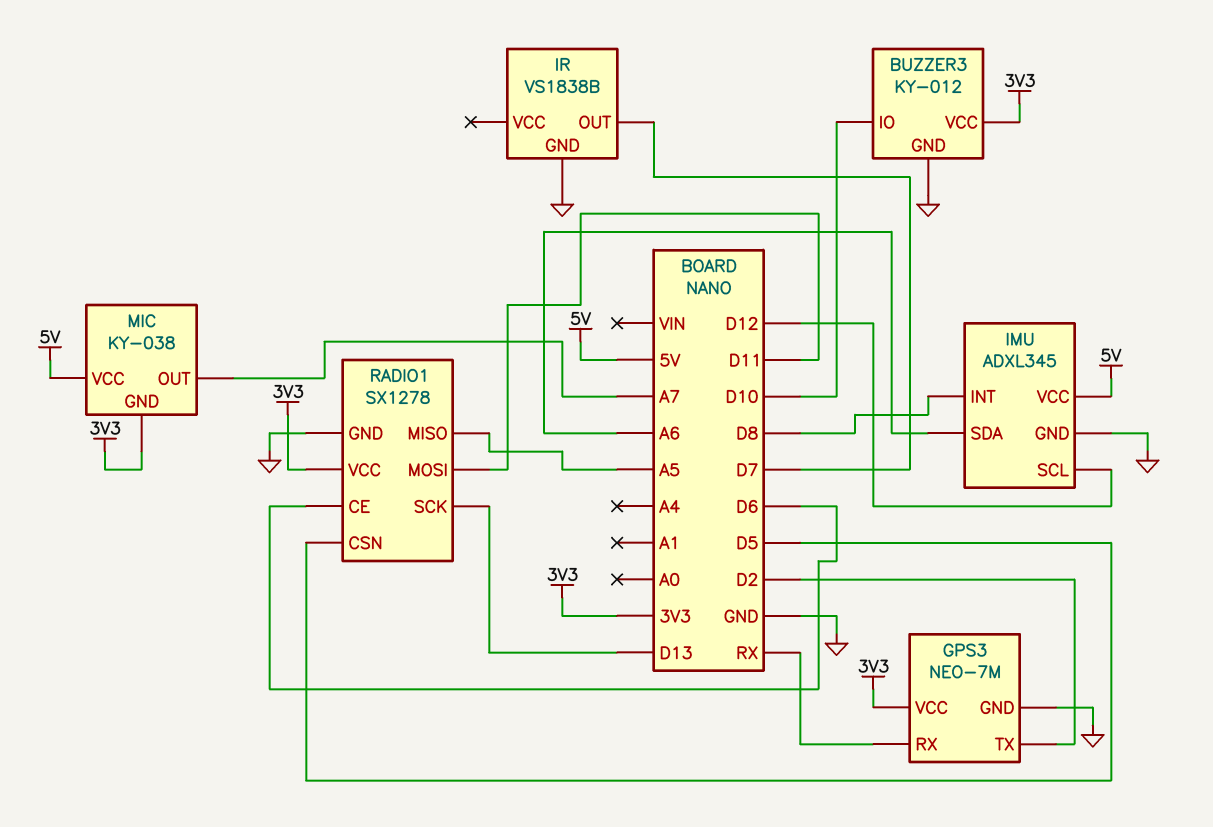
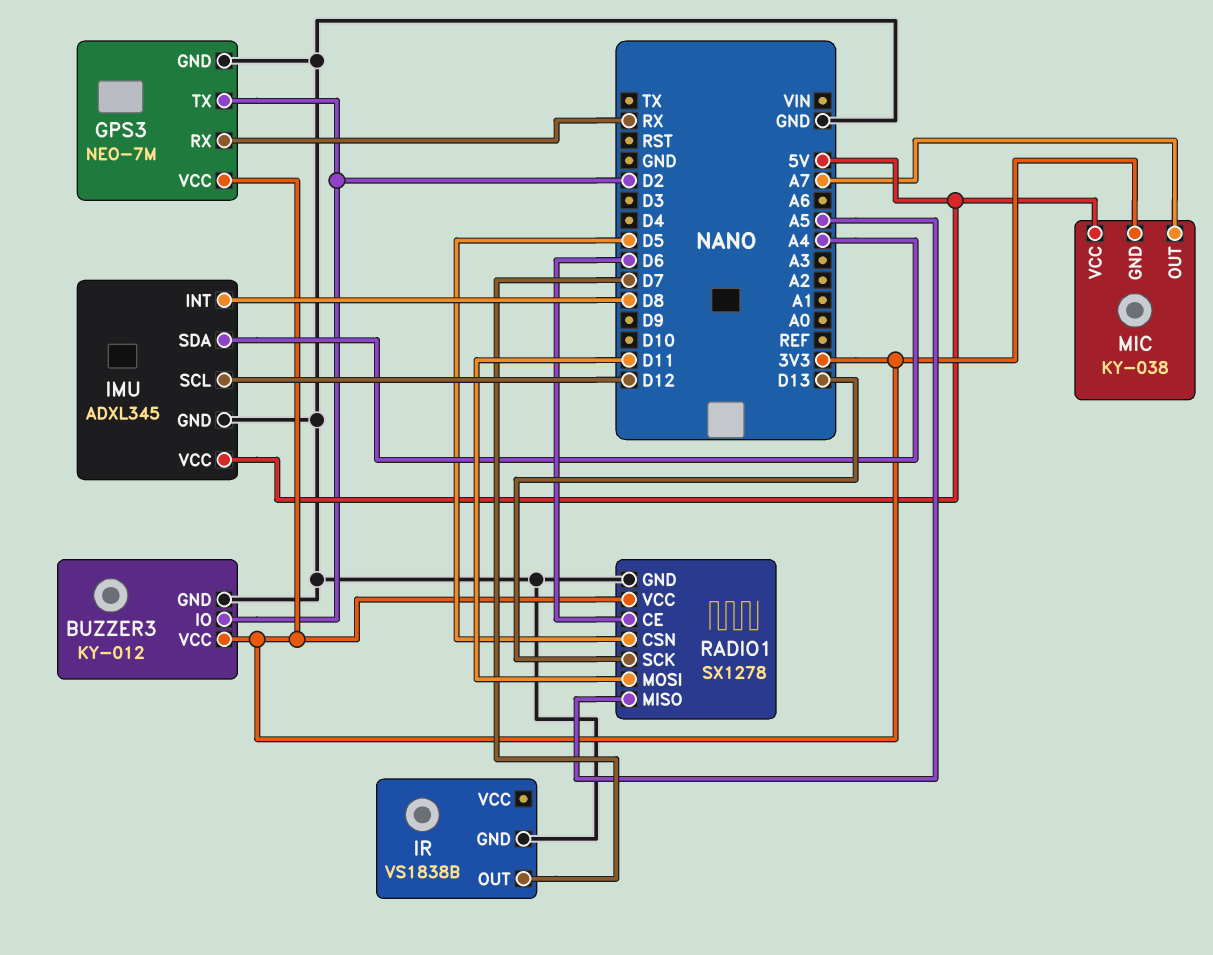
BUZZER3 pin IO: D10 -> D2
IMU pin SDA: A6 -> A4

